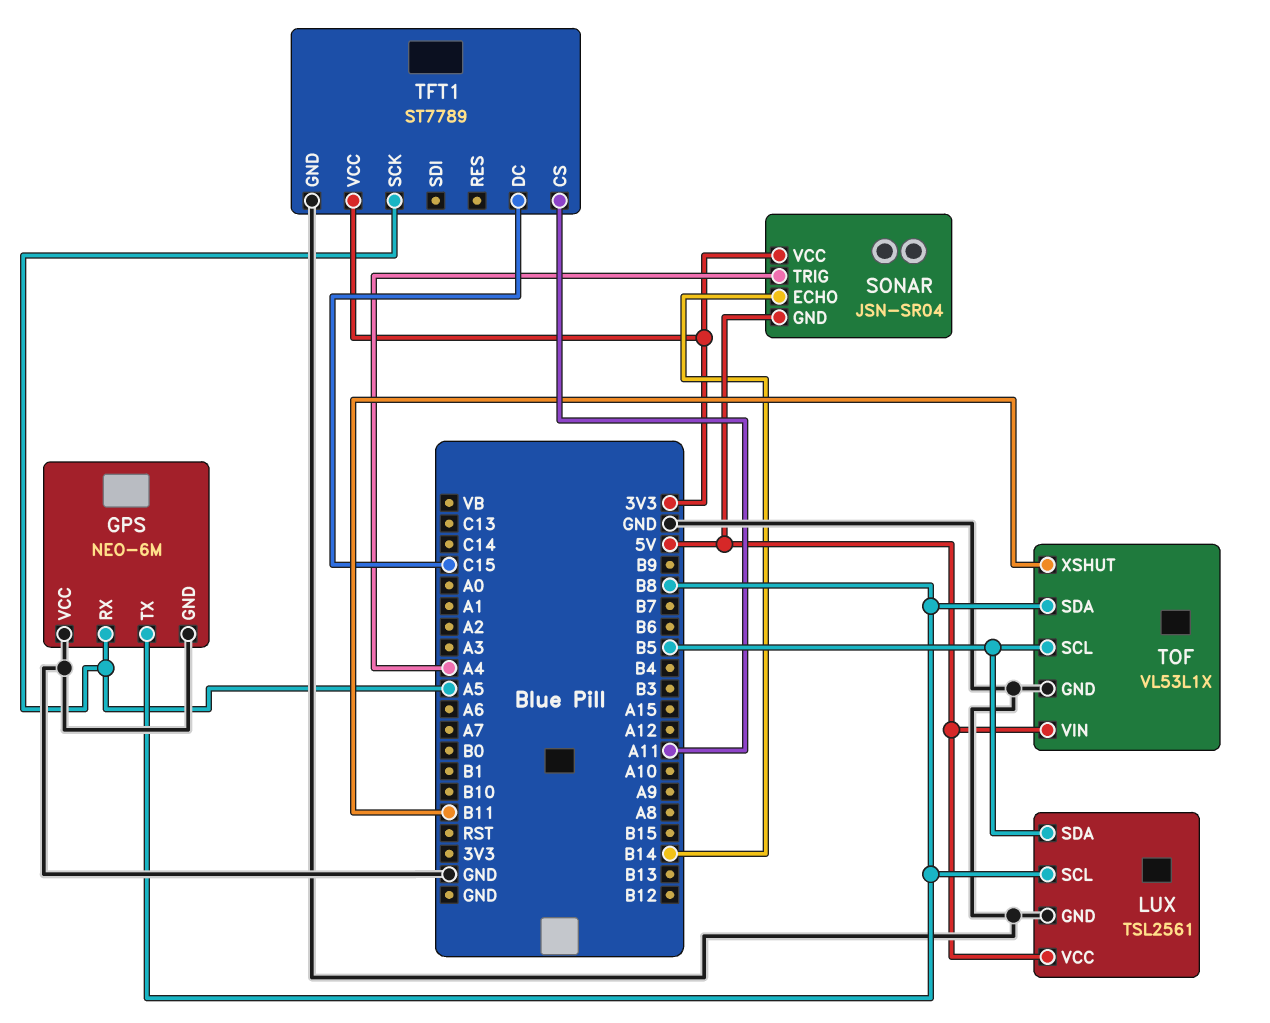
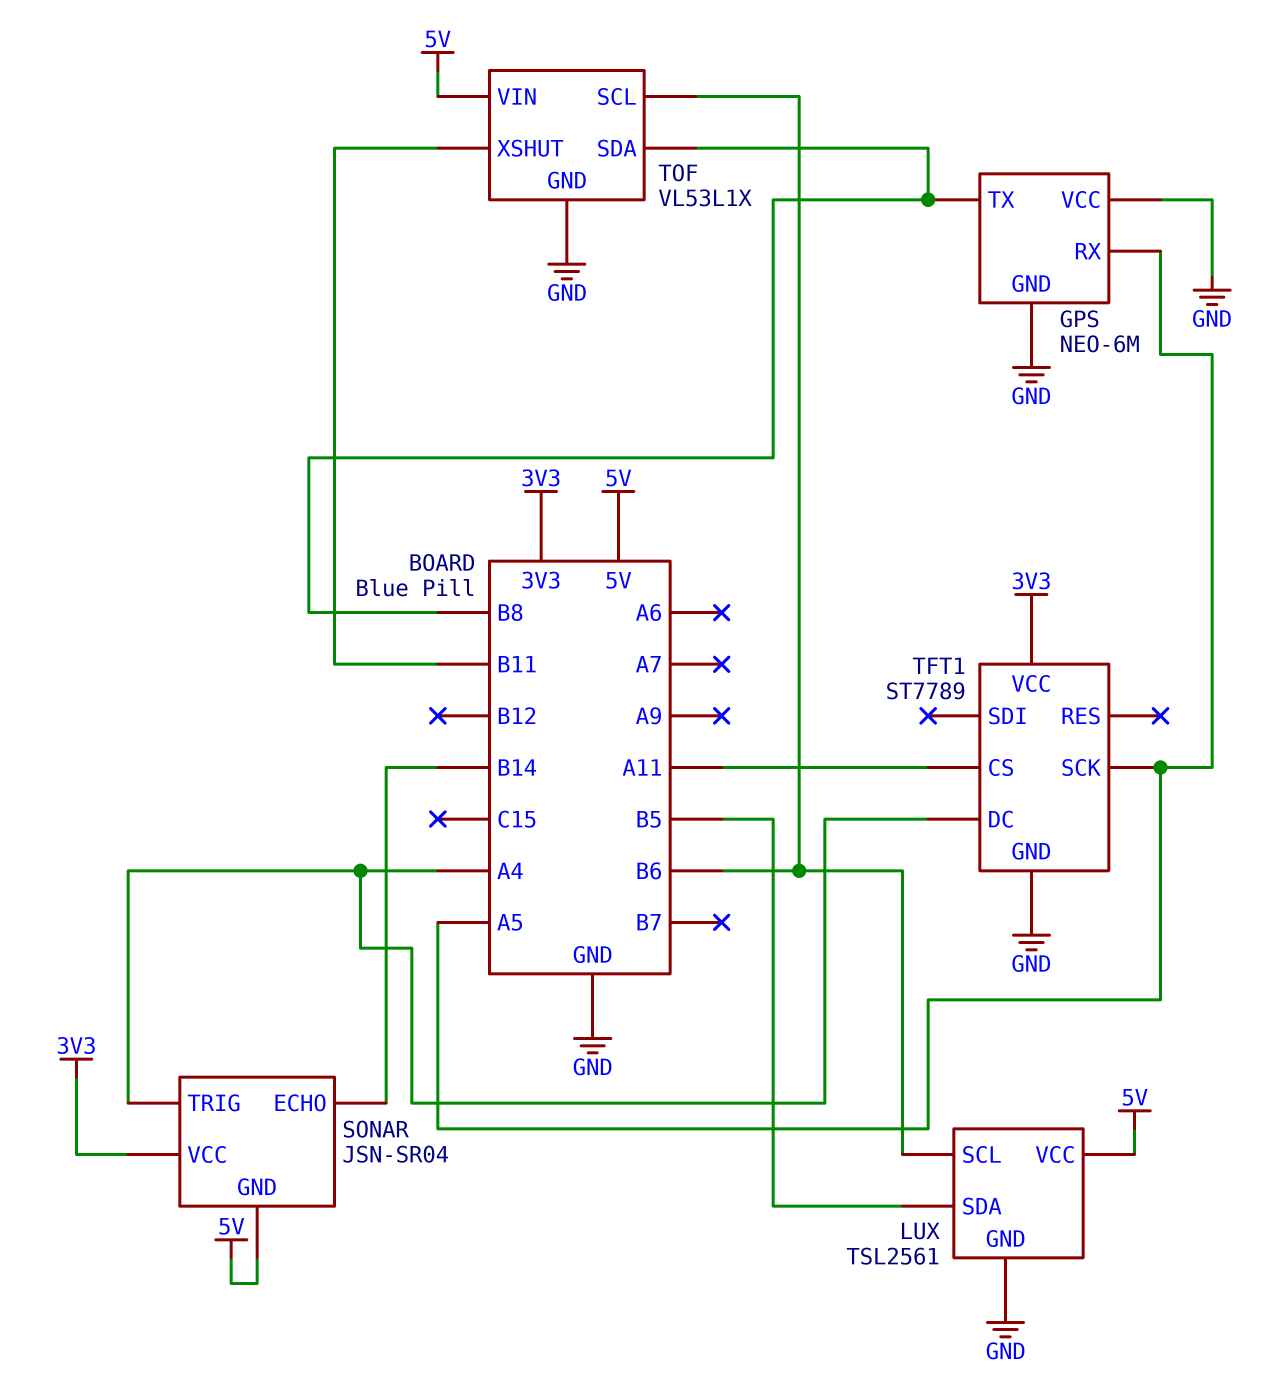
LUX pin SCL: B8 -> B6
TFT1 pin DC: C15 -> A4
TOF pin SCL: B5 -> B6

